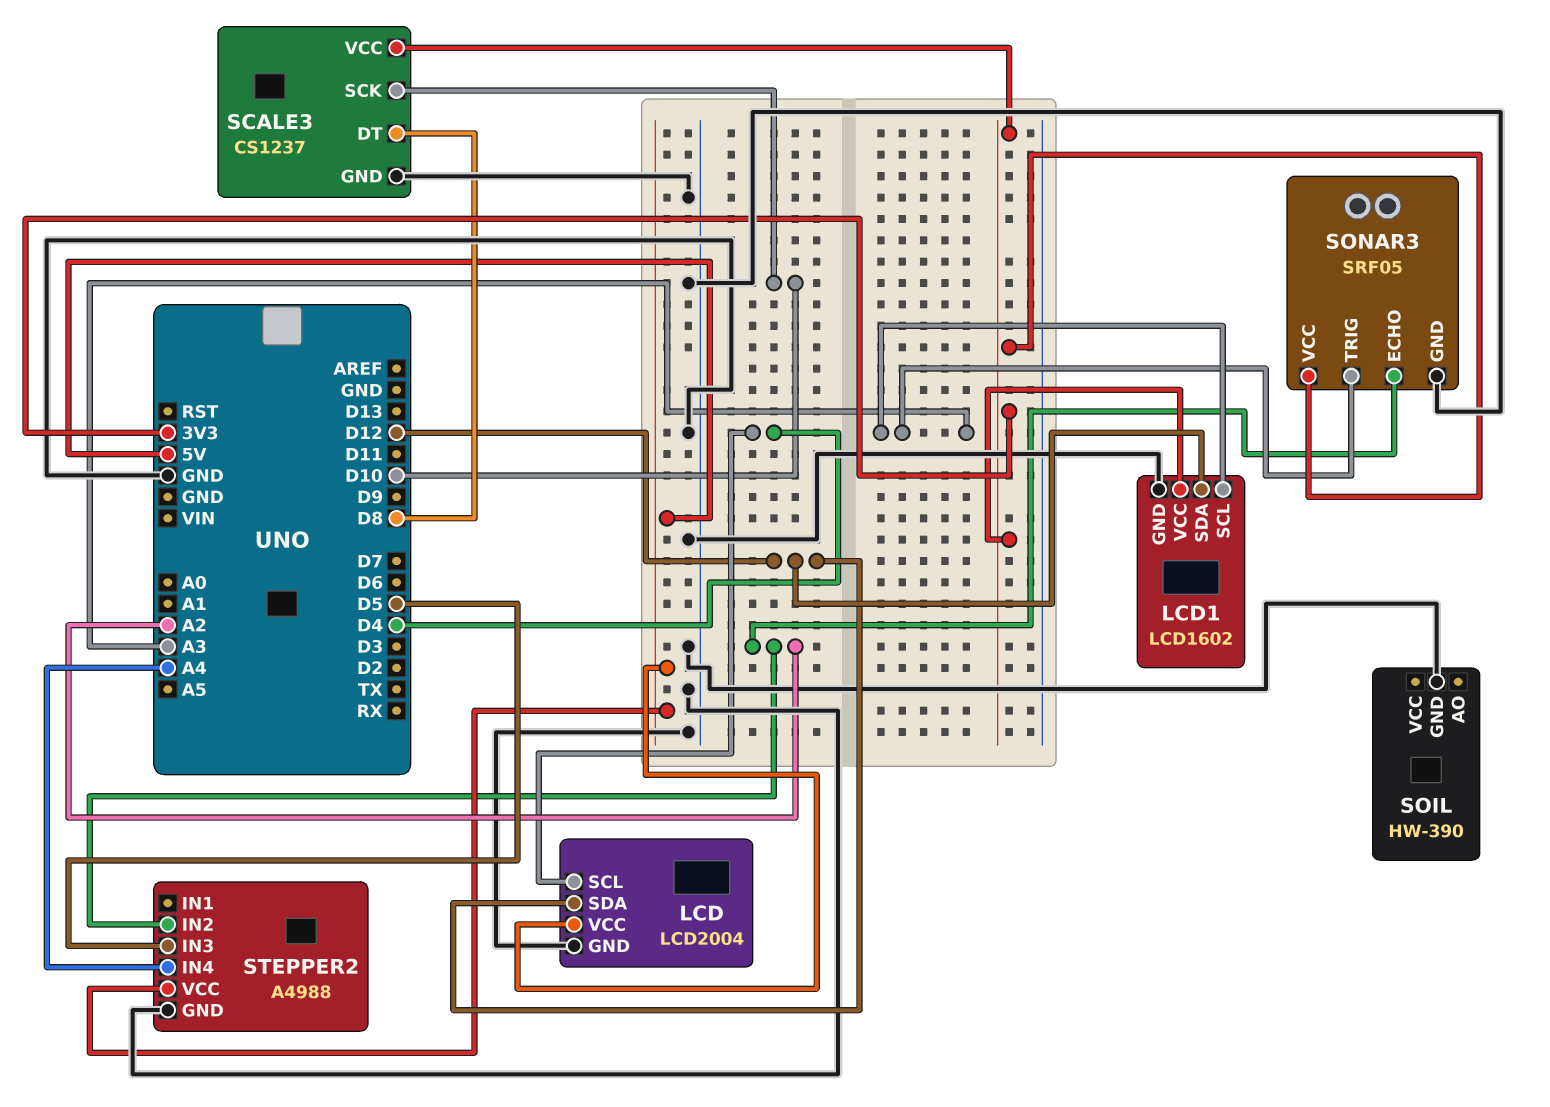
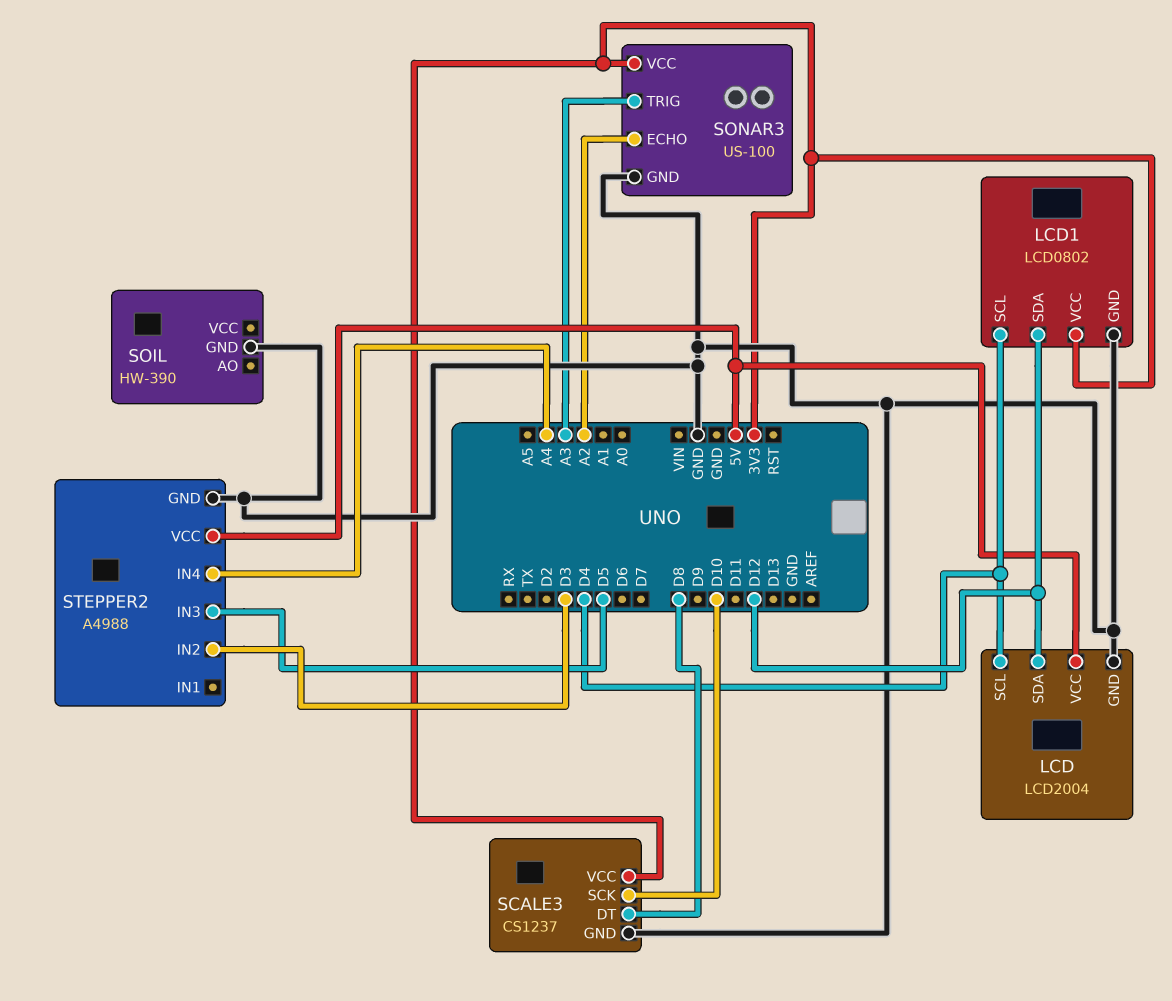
LCD1: LCD1602 -> LCD0802
LCD1 pin SCL: A3 -> D4
SONAR3: SRF05 -> US-100
STEPPER2 pin IN2: A2 -> D3

